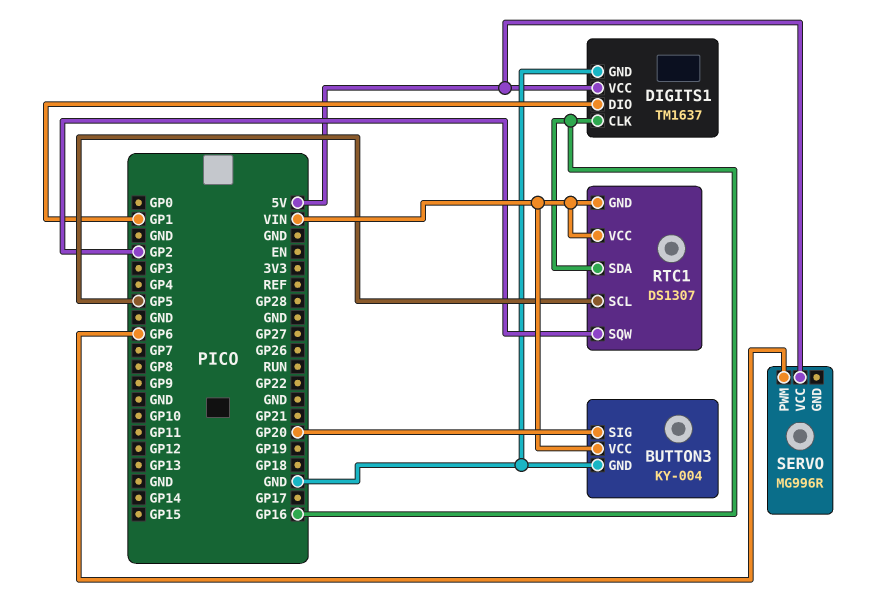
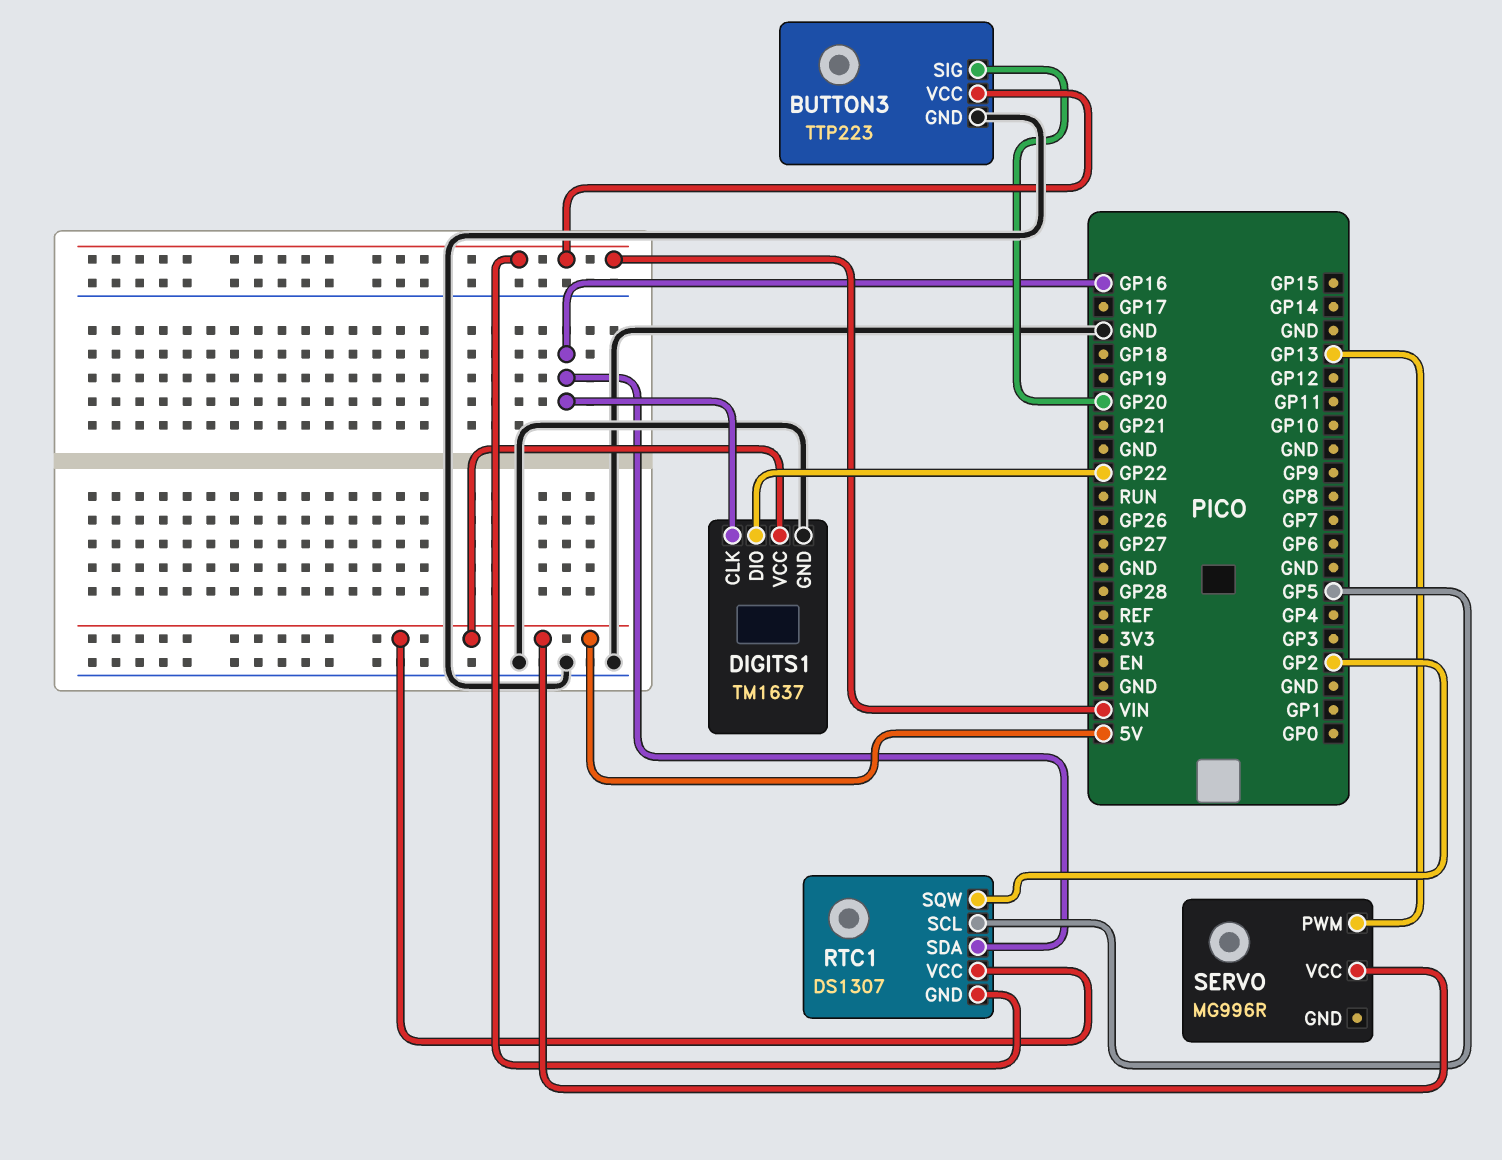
BUTTON3: KY-004 -> TTP223
DIGITS1 pin DIO: GP1 -> GP22
RTC1 pin VCC: VIN -> 5V
SERVO pin PWM: GP6 -> GP13

